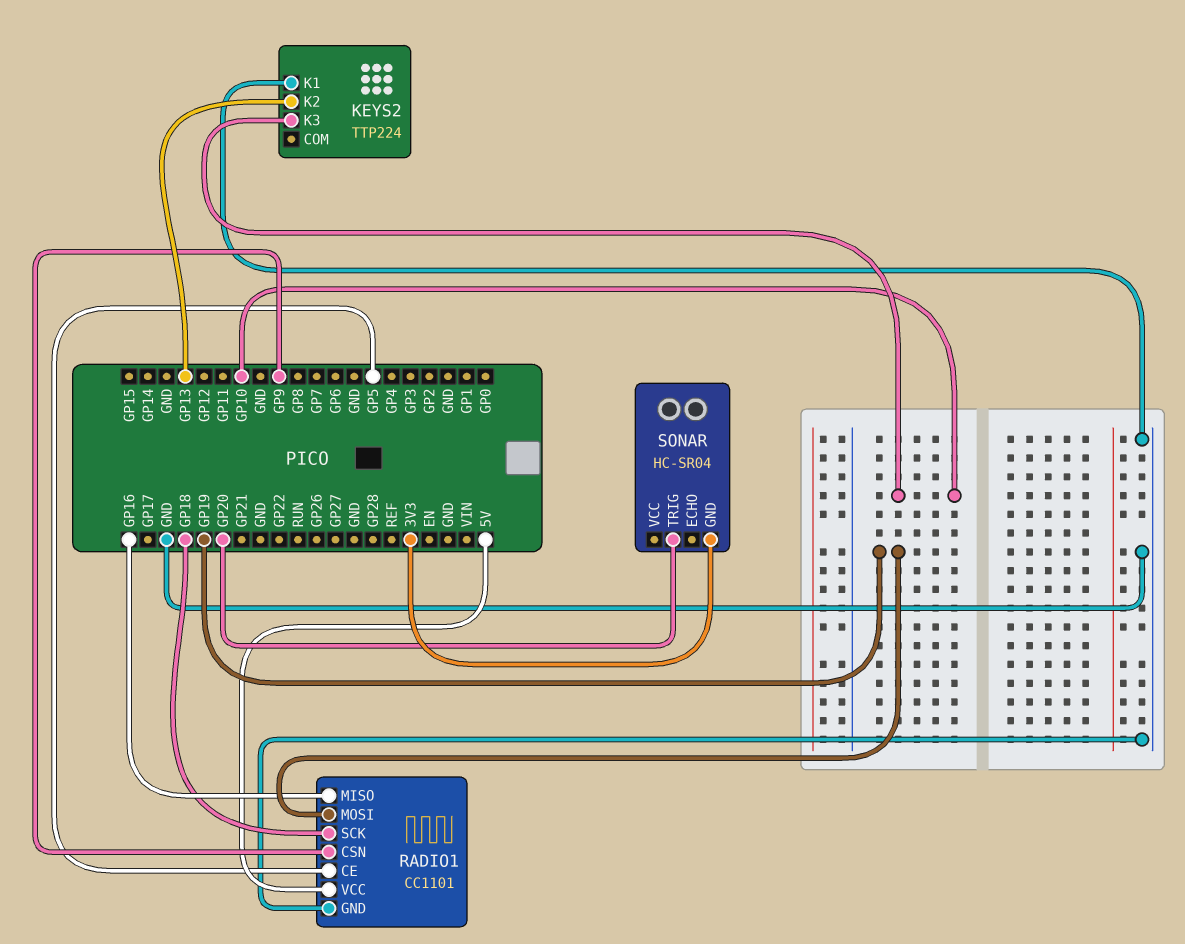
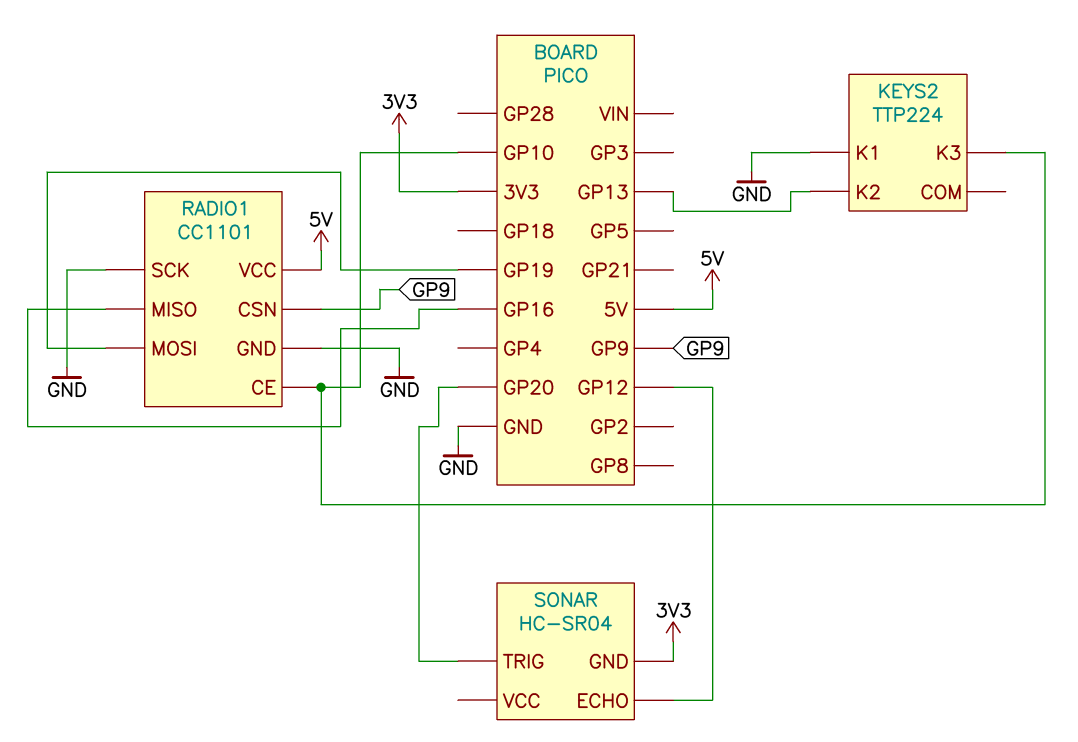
RADIO1 pin CE: GP5 -> GP10
RADIO1 pin SCK: GP18 -> GND
SONAR pin ECHO: none -> GP12

